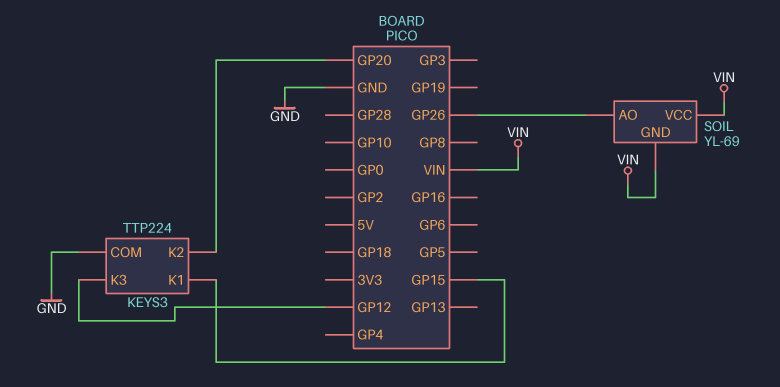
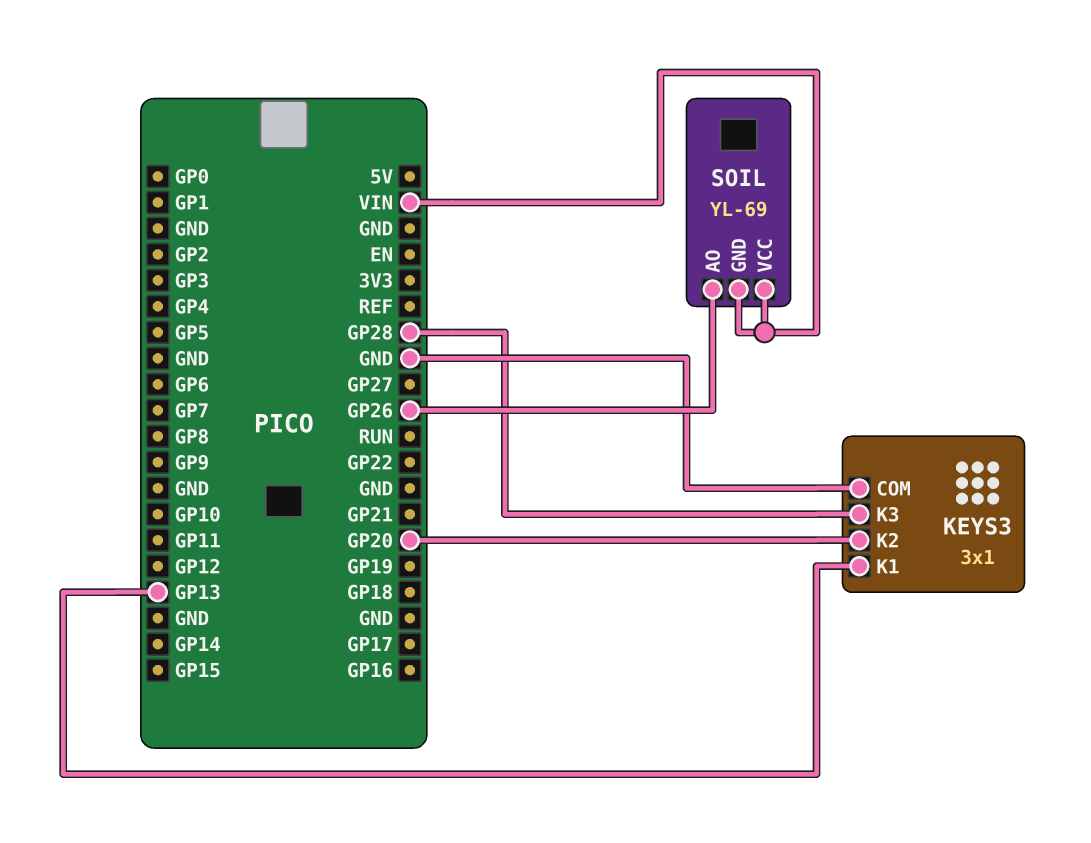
KEYS3: TTP224 -> 3x1
KEYS3 pin K1: GP15 -> GP13
KEYS3 pin K3: GP12 -> GP28

